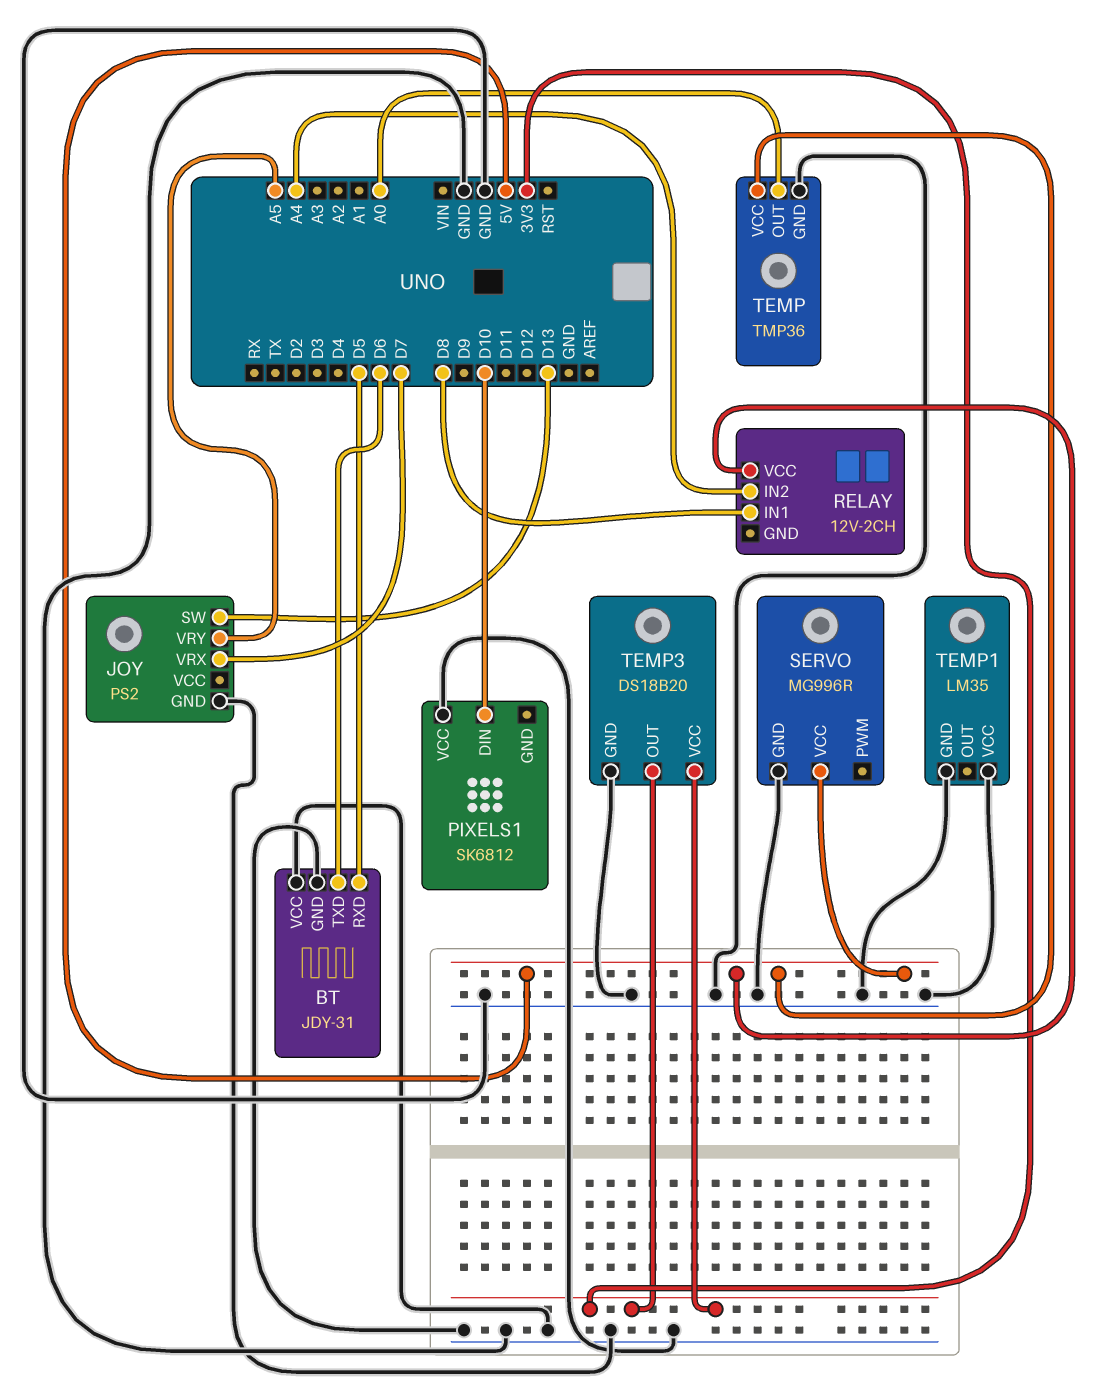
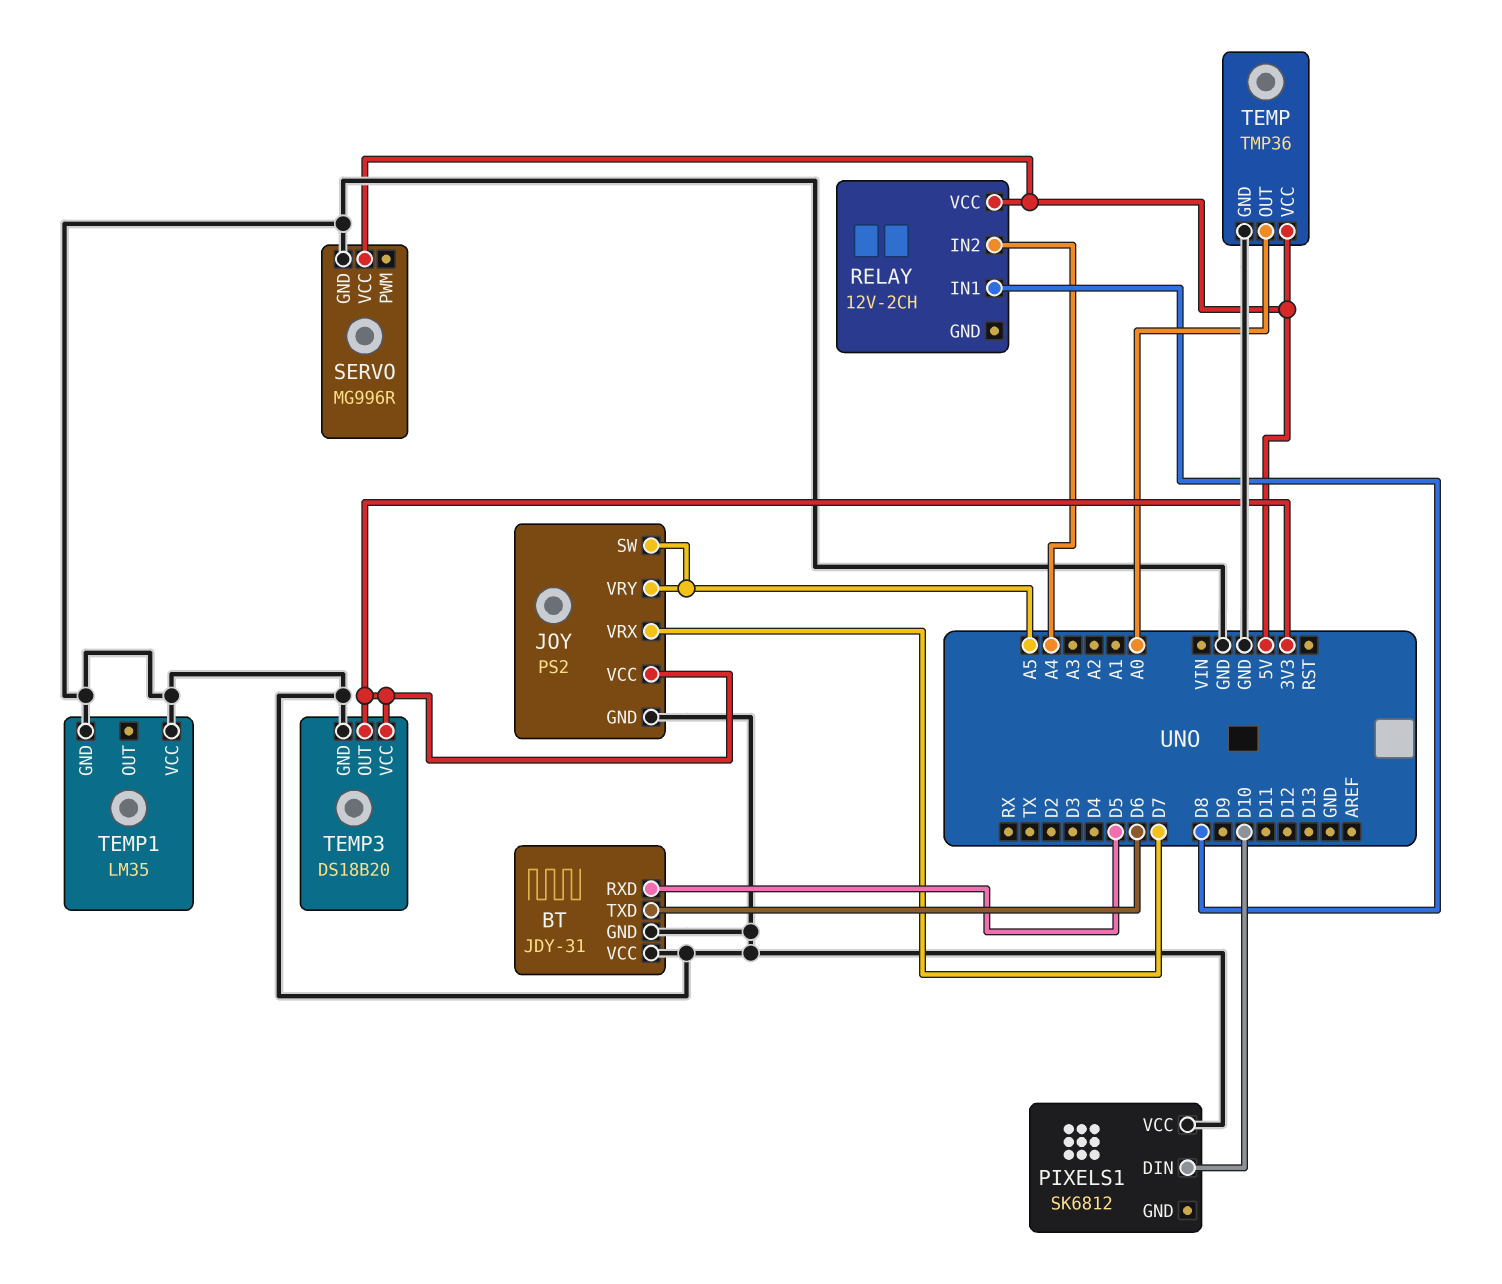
JOY pin SW: D13 -> A5
JOY pin VCC: none -> 3V3

